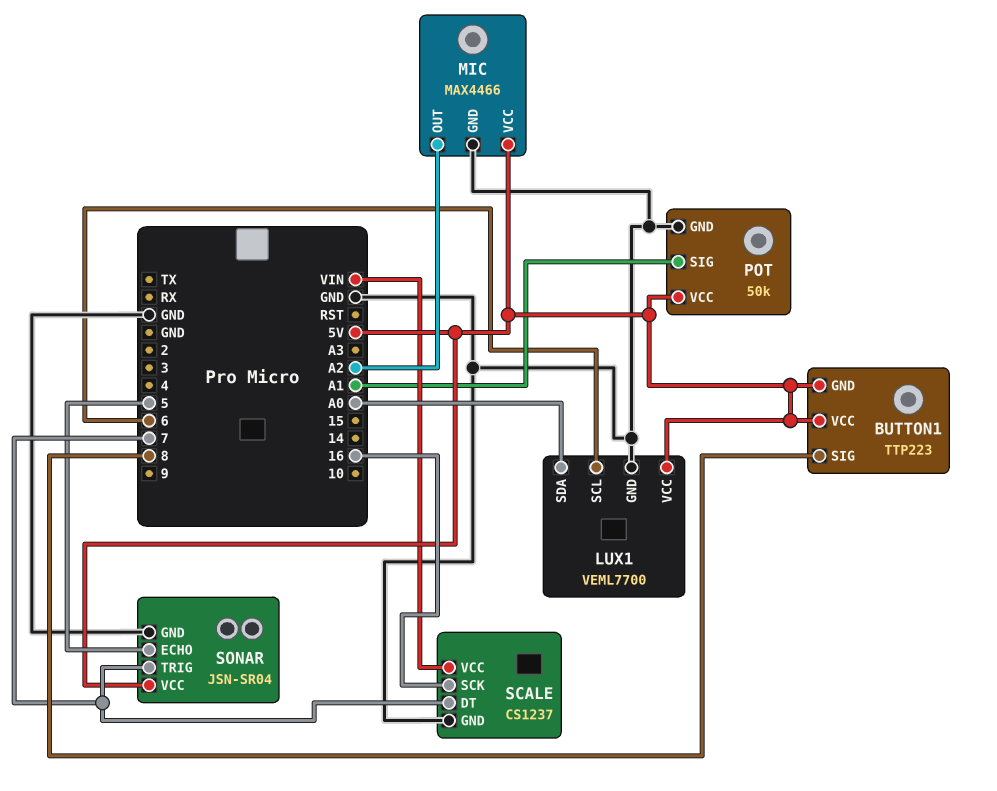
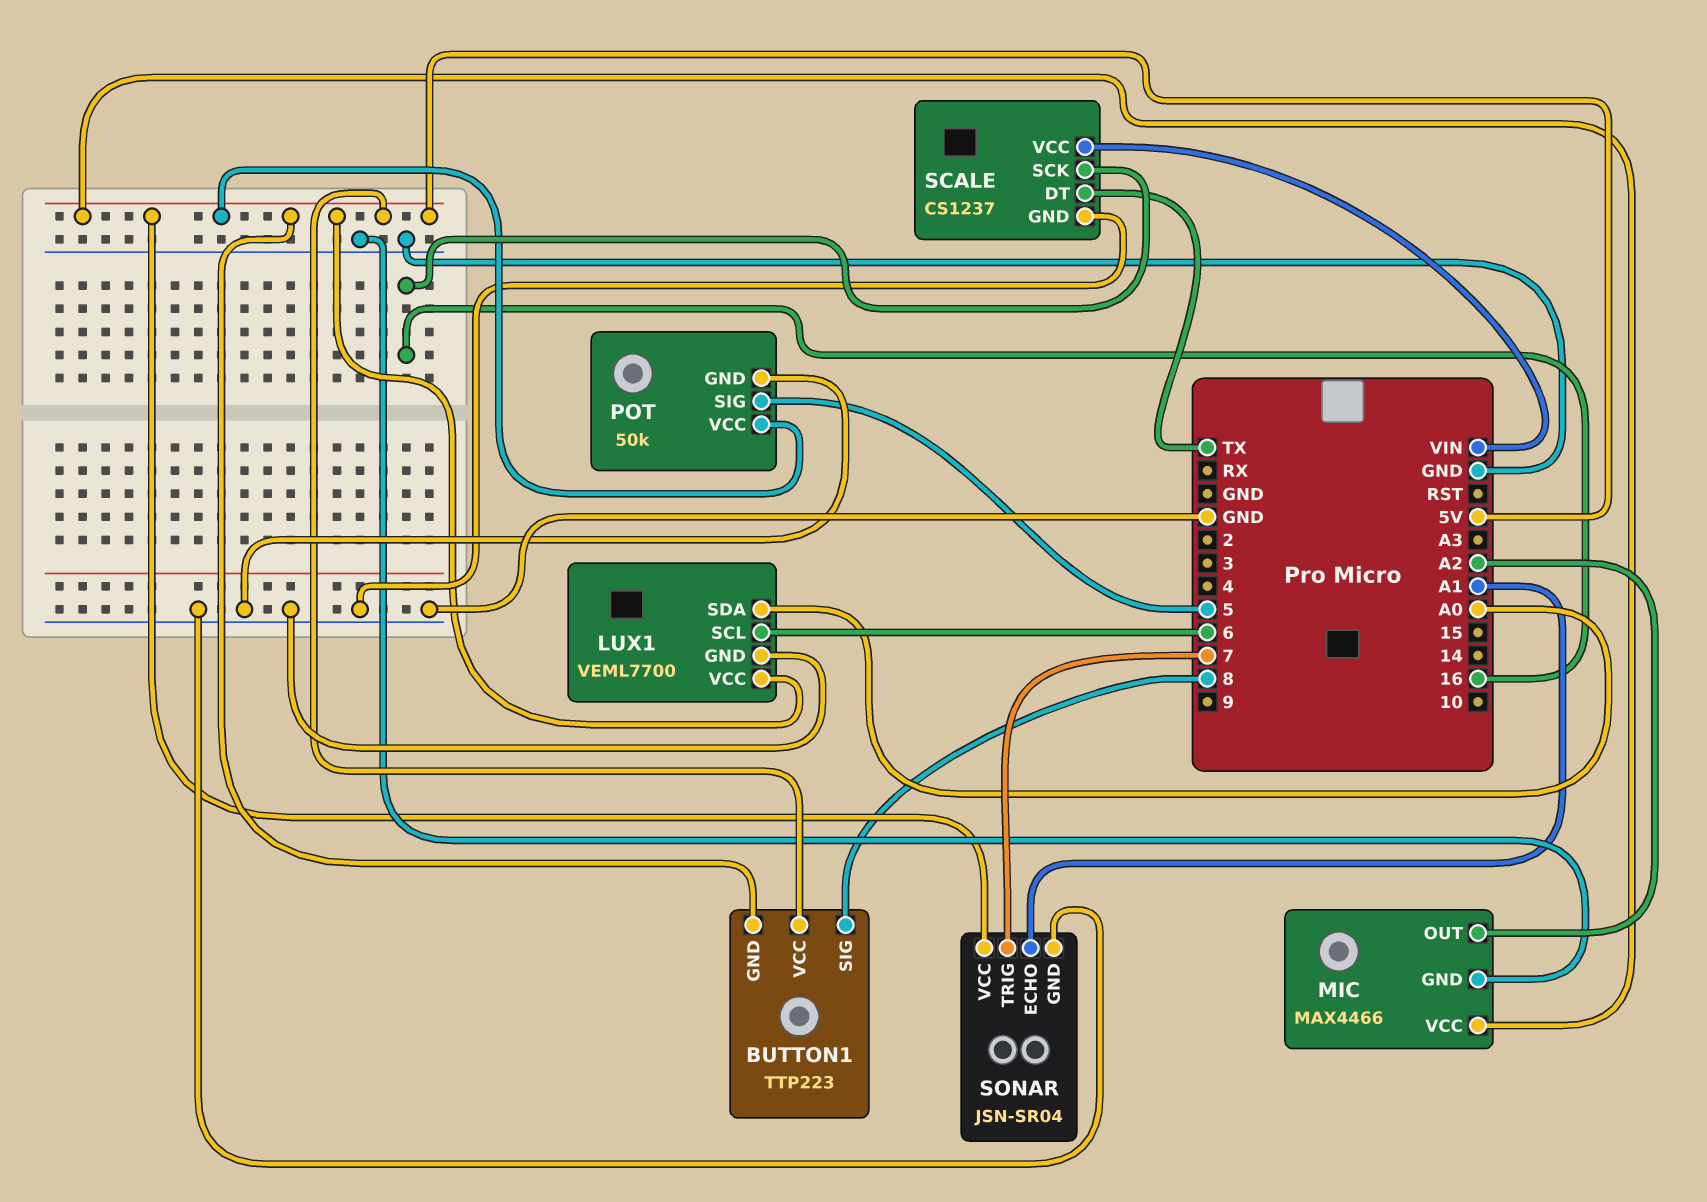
POT pin SIG: A1 -> 5
SCALE pin DT: 7 -> TX
SONAR pin ECHO: 5 -> A1

